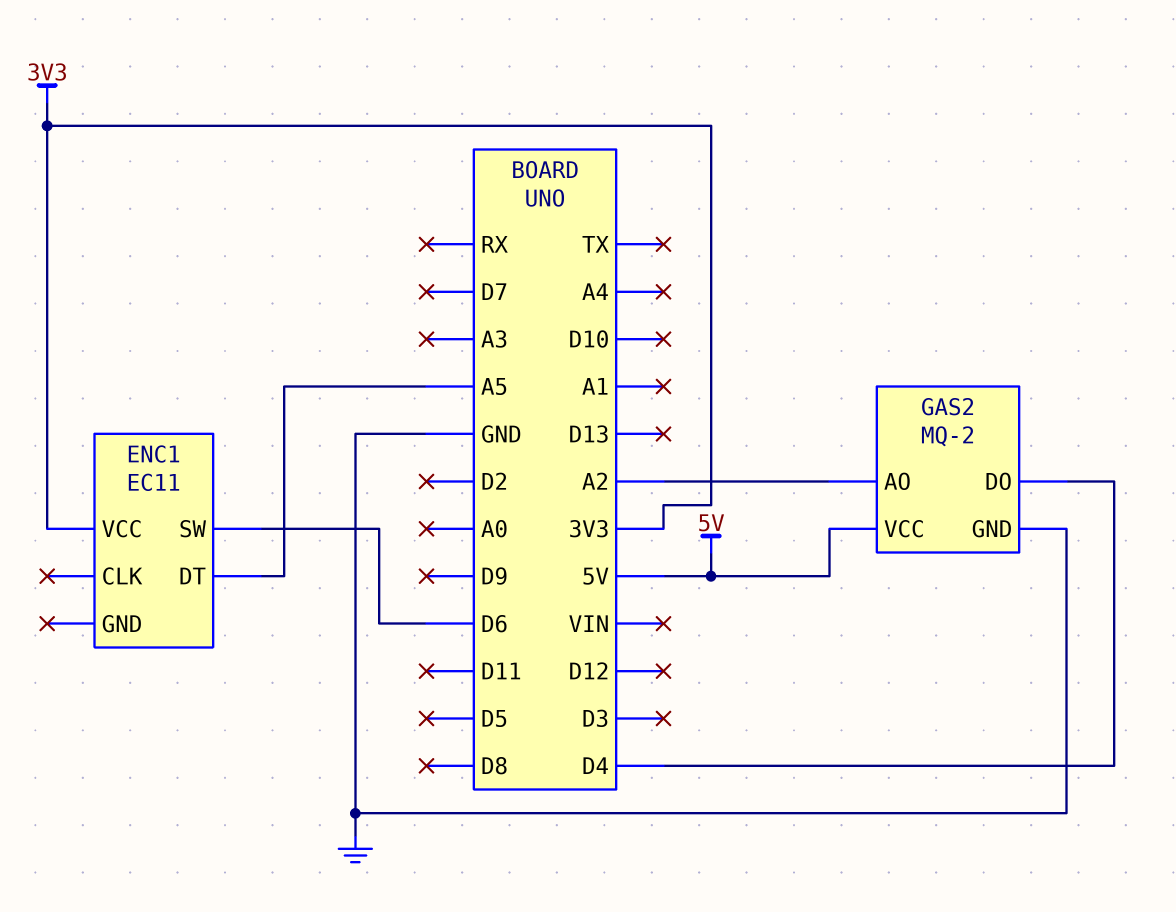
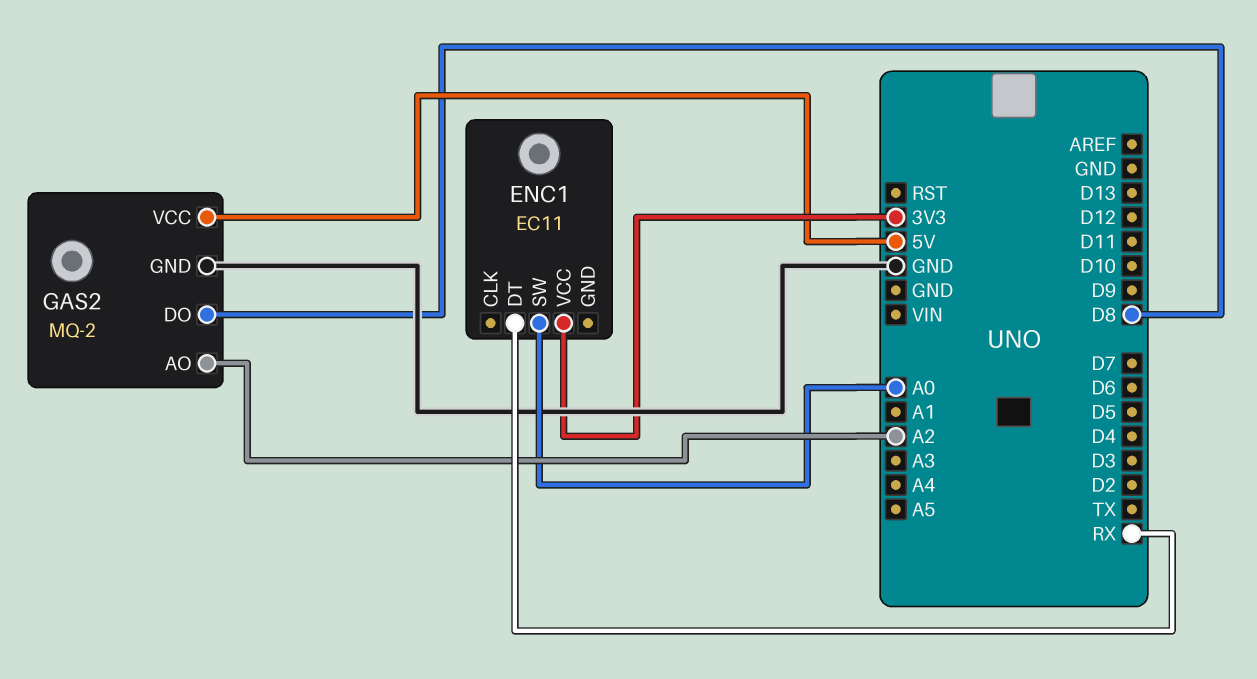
ENC1 pin DT: A5 -> RX
ENC1 pin SW: D6 -> A0
GAS2 pin DO: D4 -> D8

